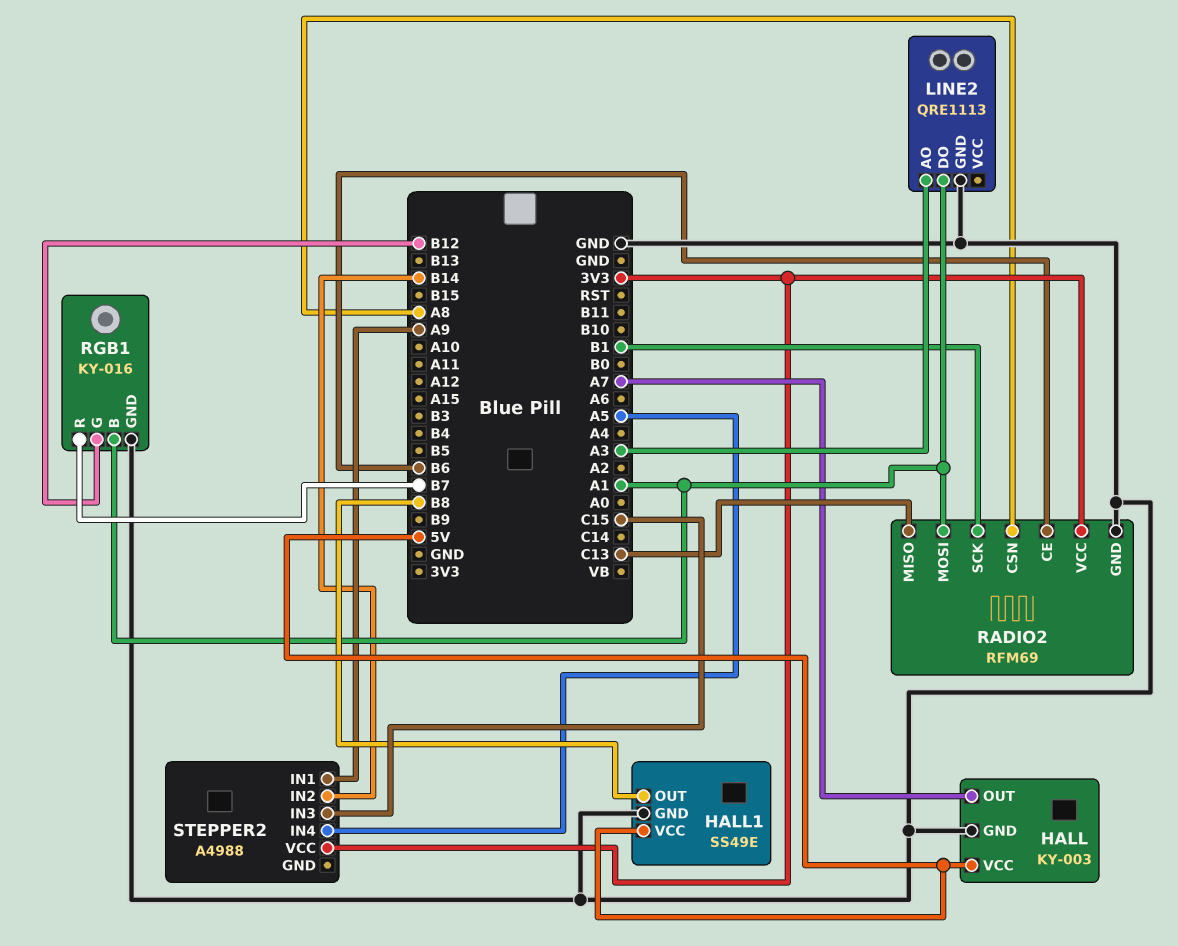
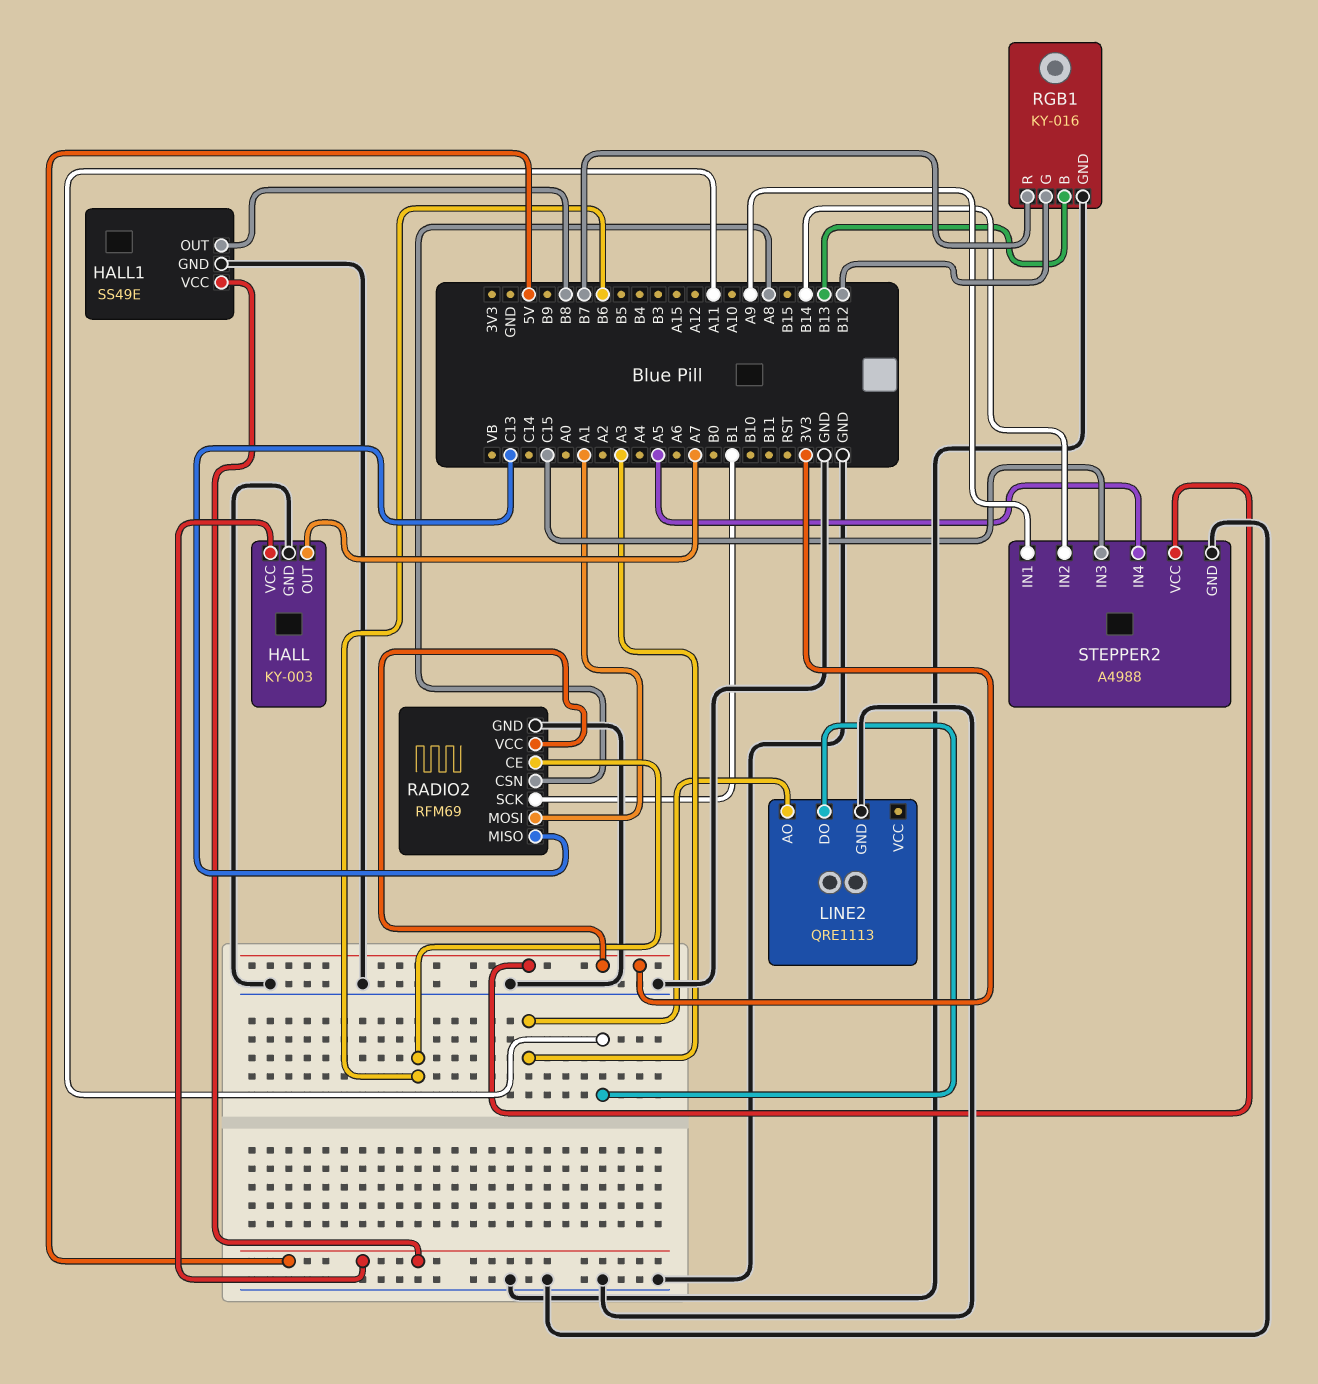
LINE2 pin DO: A1 -> A11
RGB1 pin B: A1 -> B13
STEPPER2 pin GND: none -> GND

